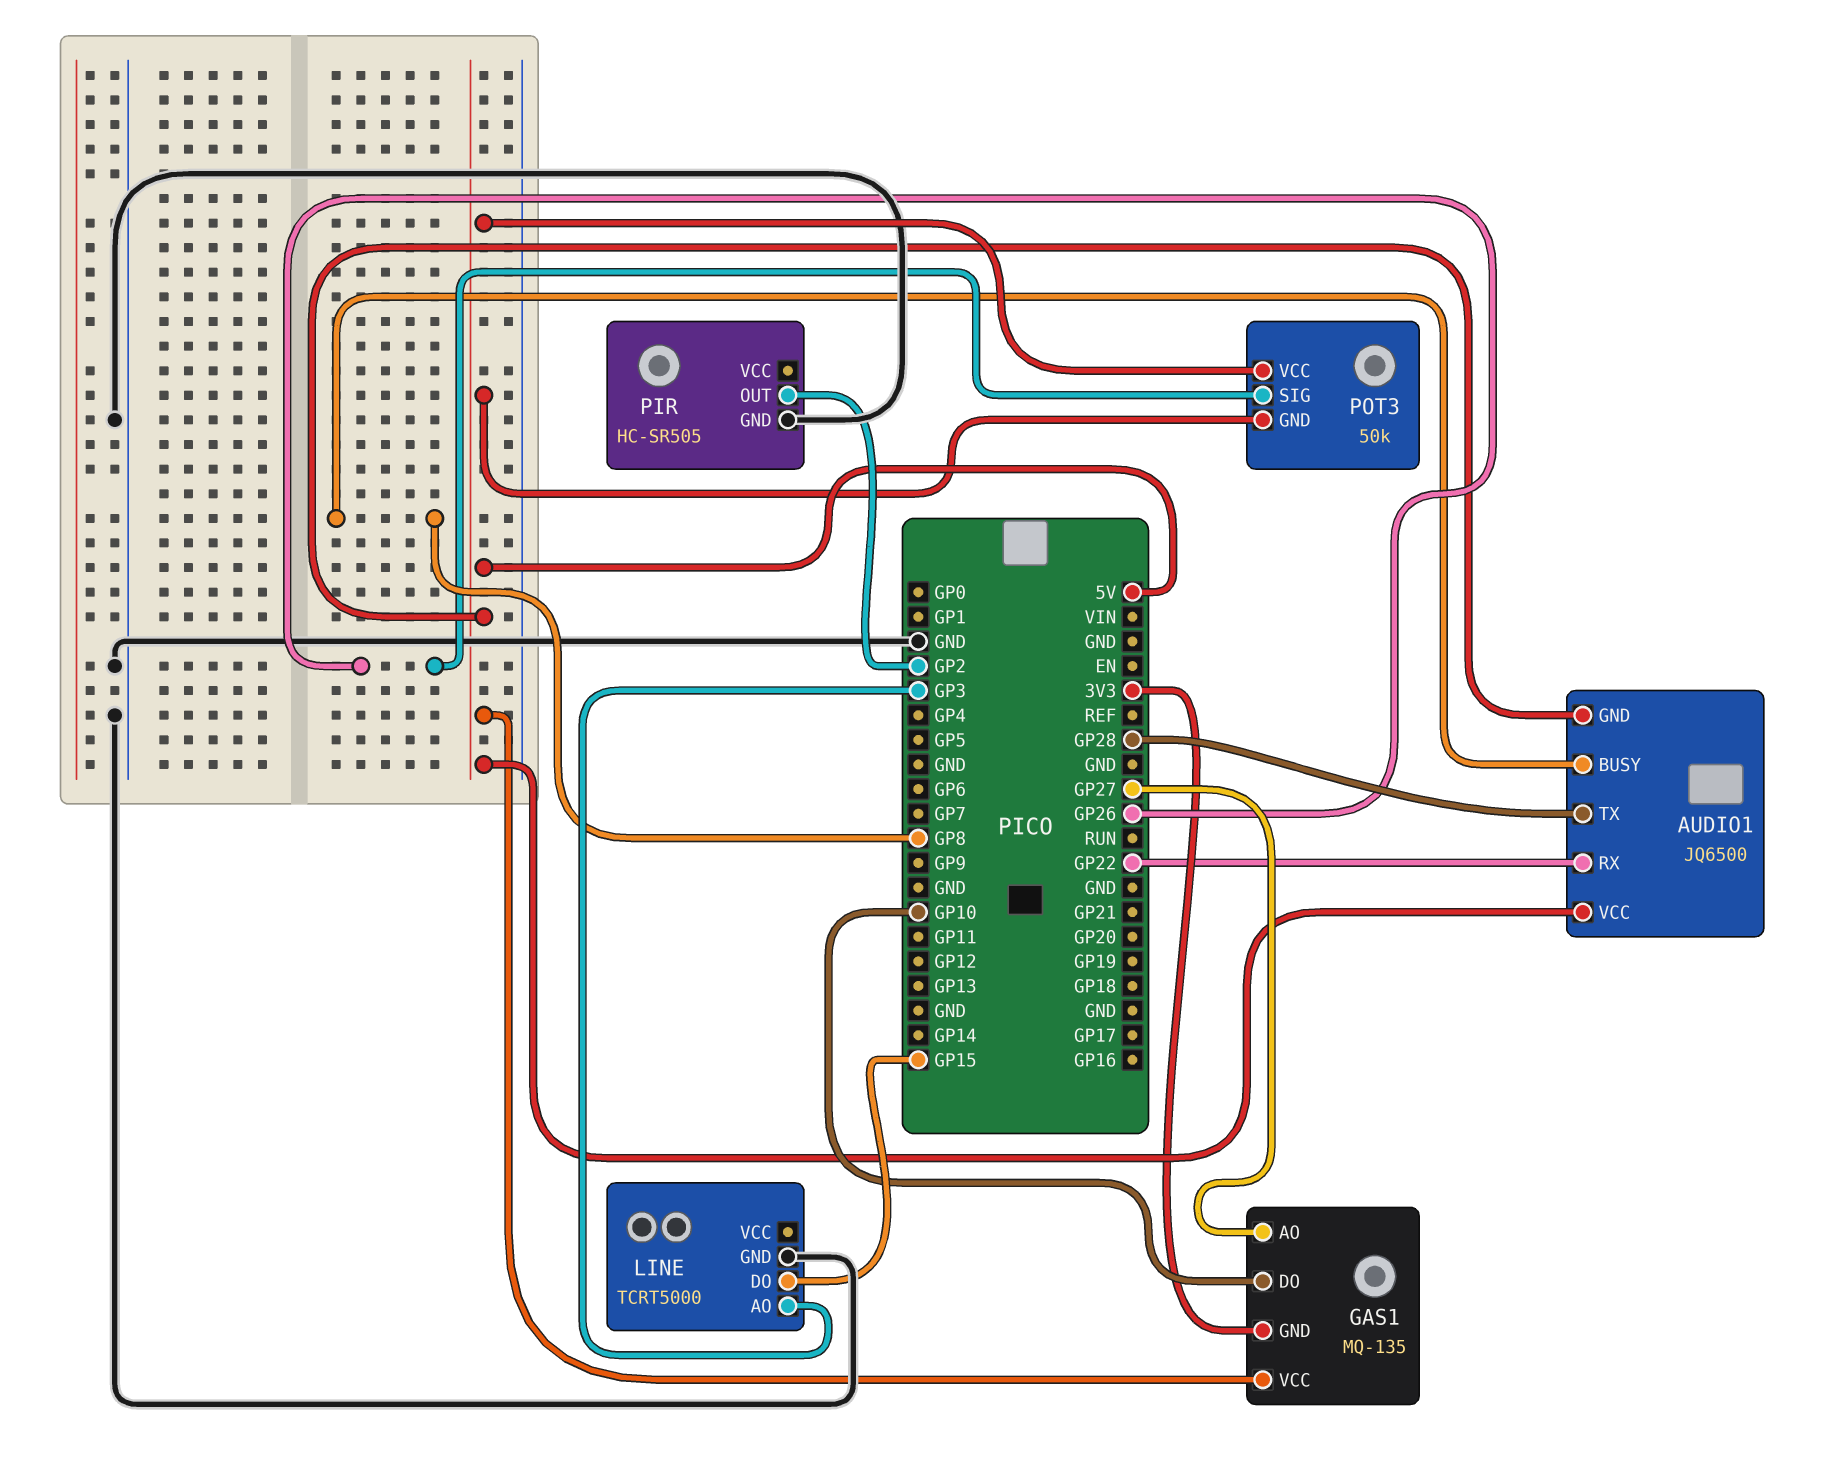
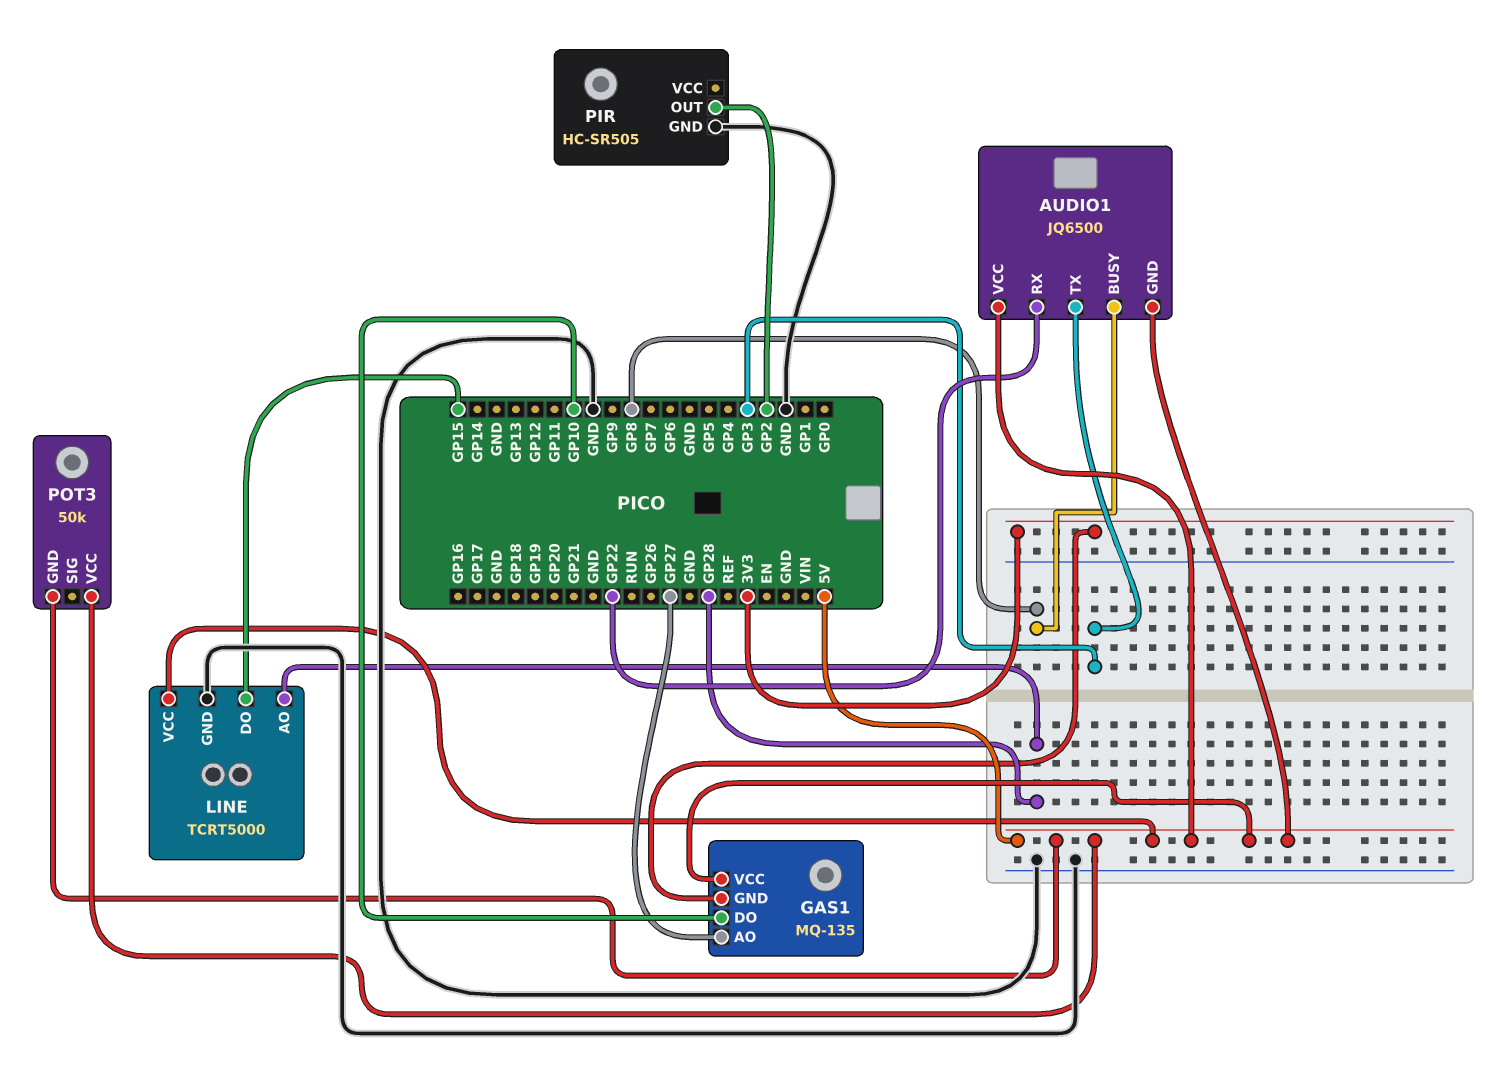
AUDIO1 pin TX: GP28 -> GP3
LINE pin AO: GP3 -> GP28
LINE pin VCC: none -> 5V
POT3 pin SIG: GP26 -> none

